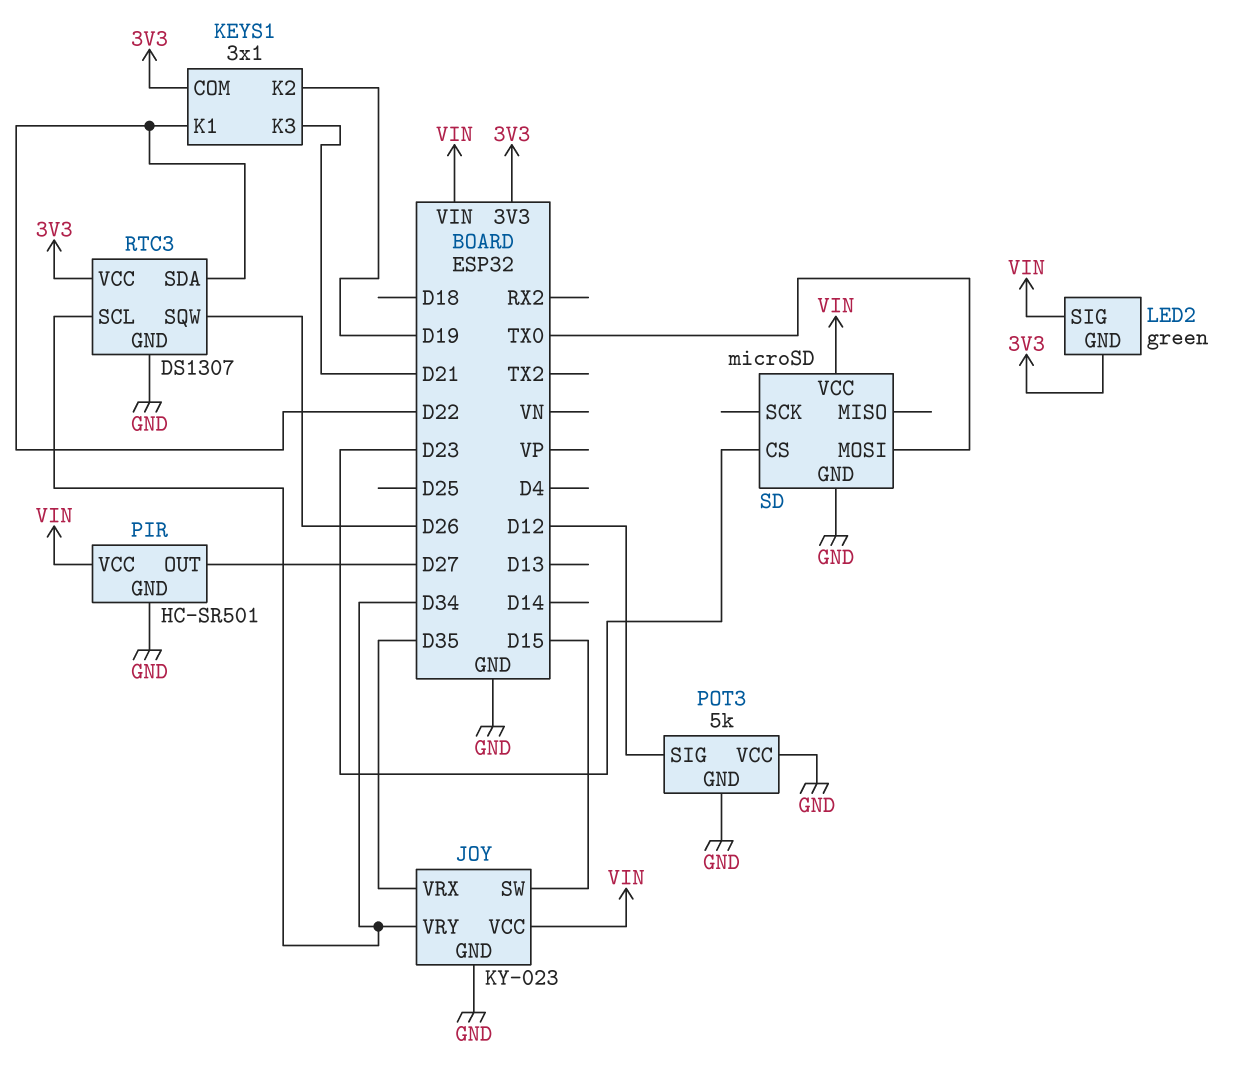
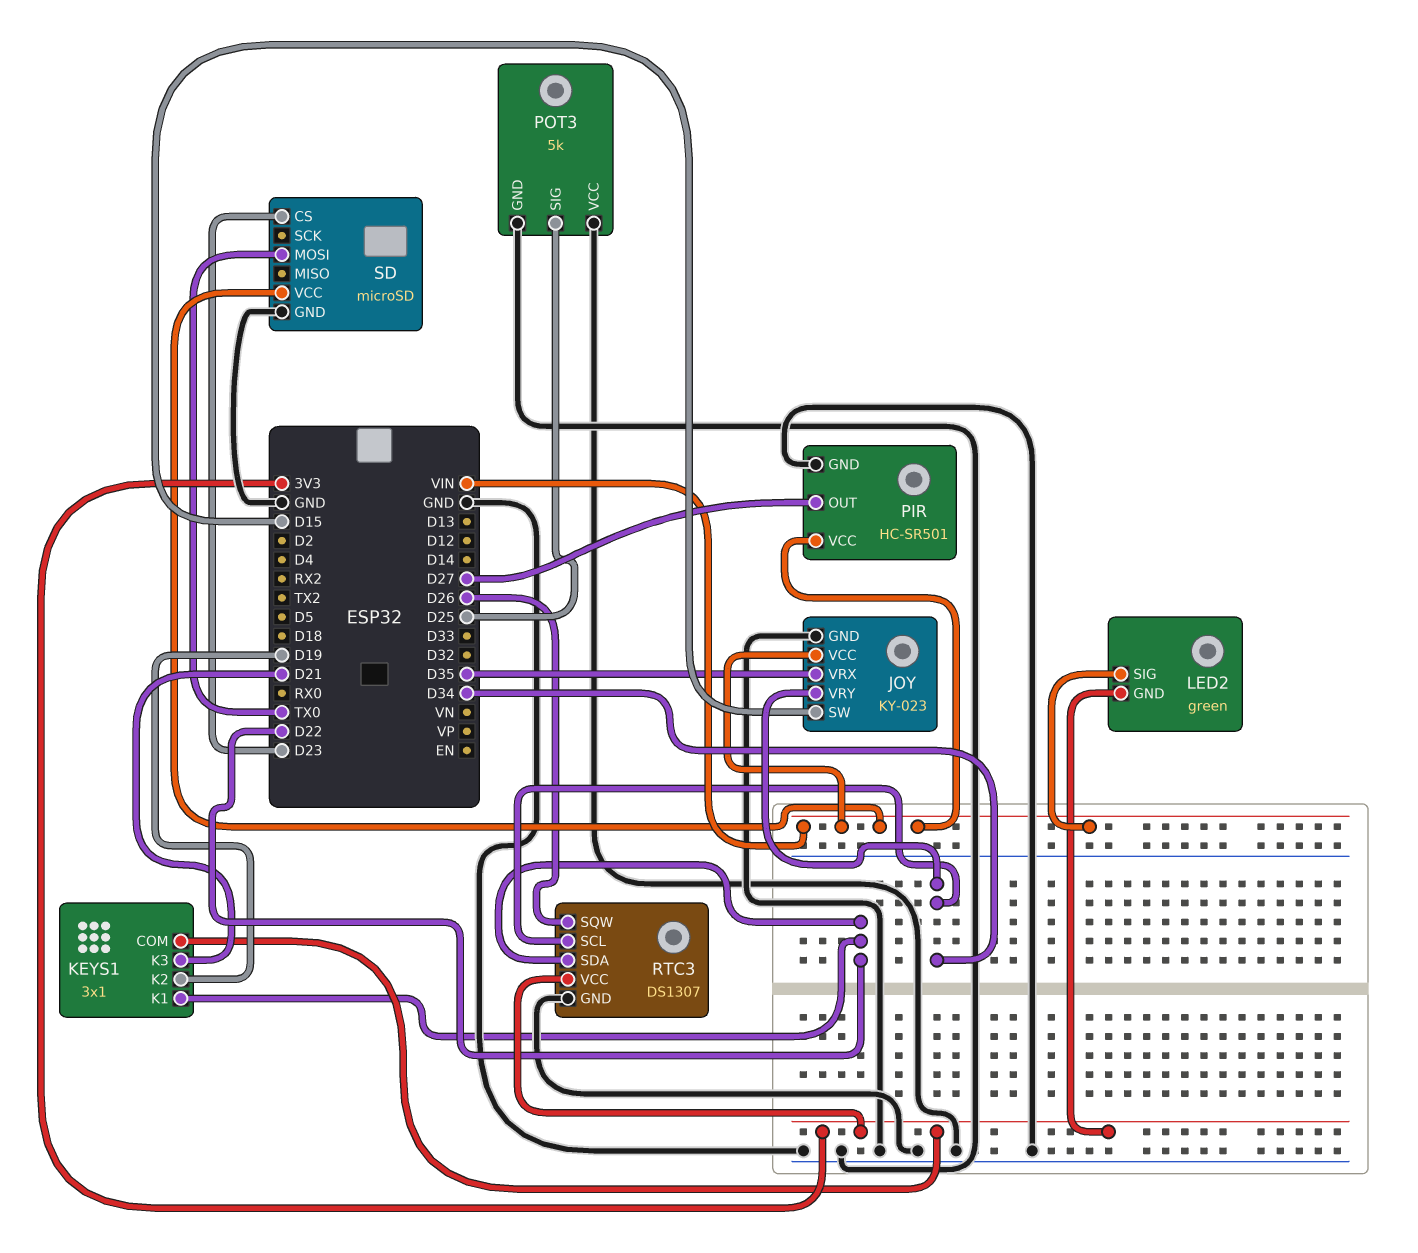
POT3 pin SIG: D12 -> D25

